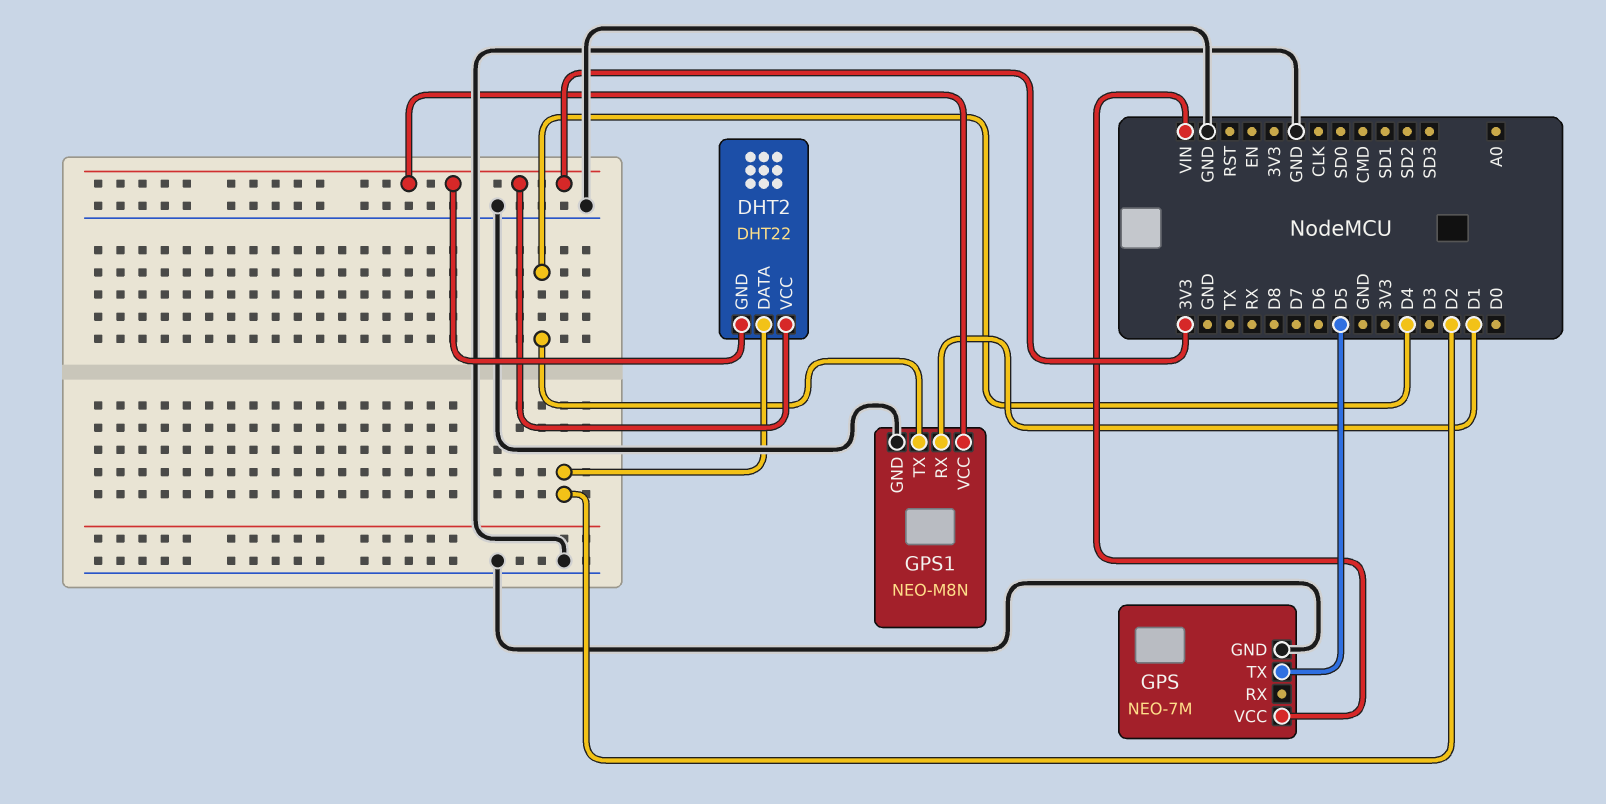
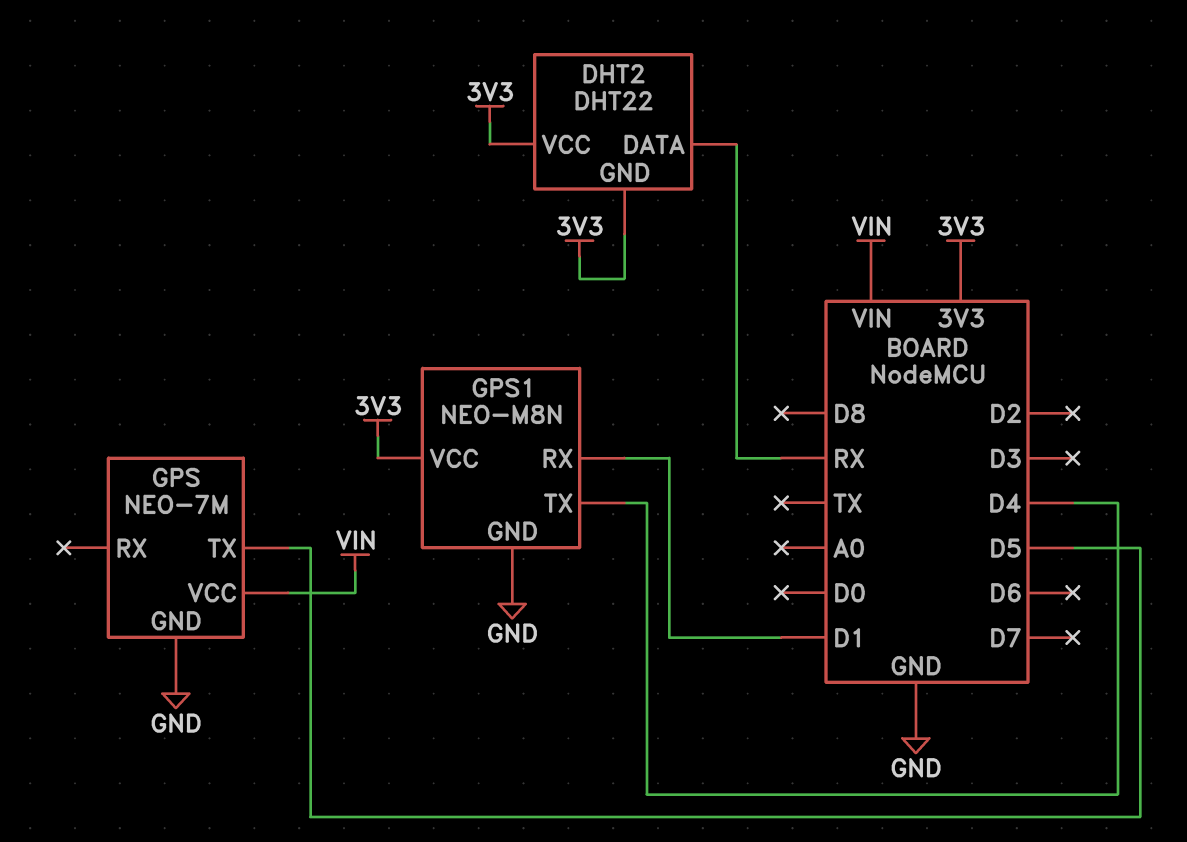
DHT2 pin DATA: D2 -> RX

